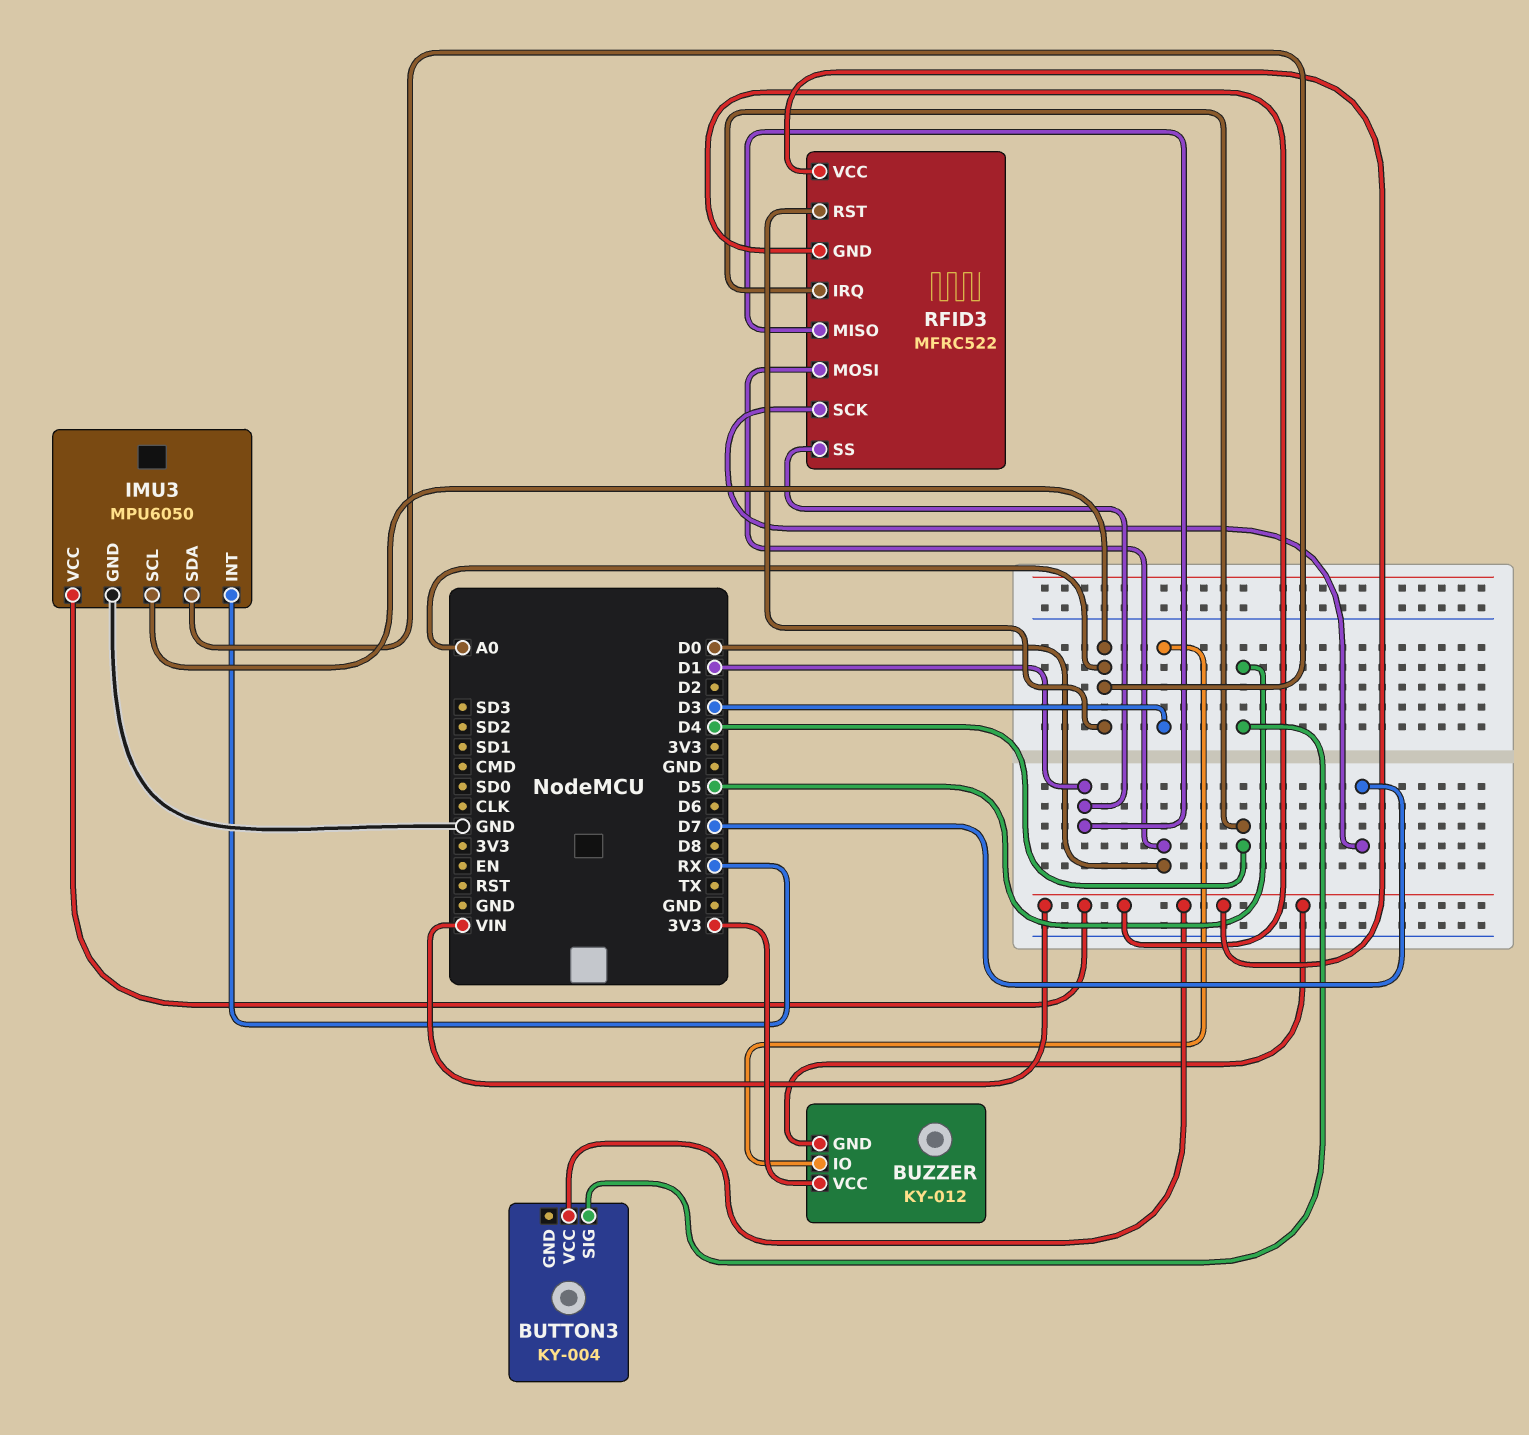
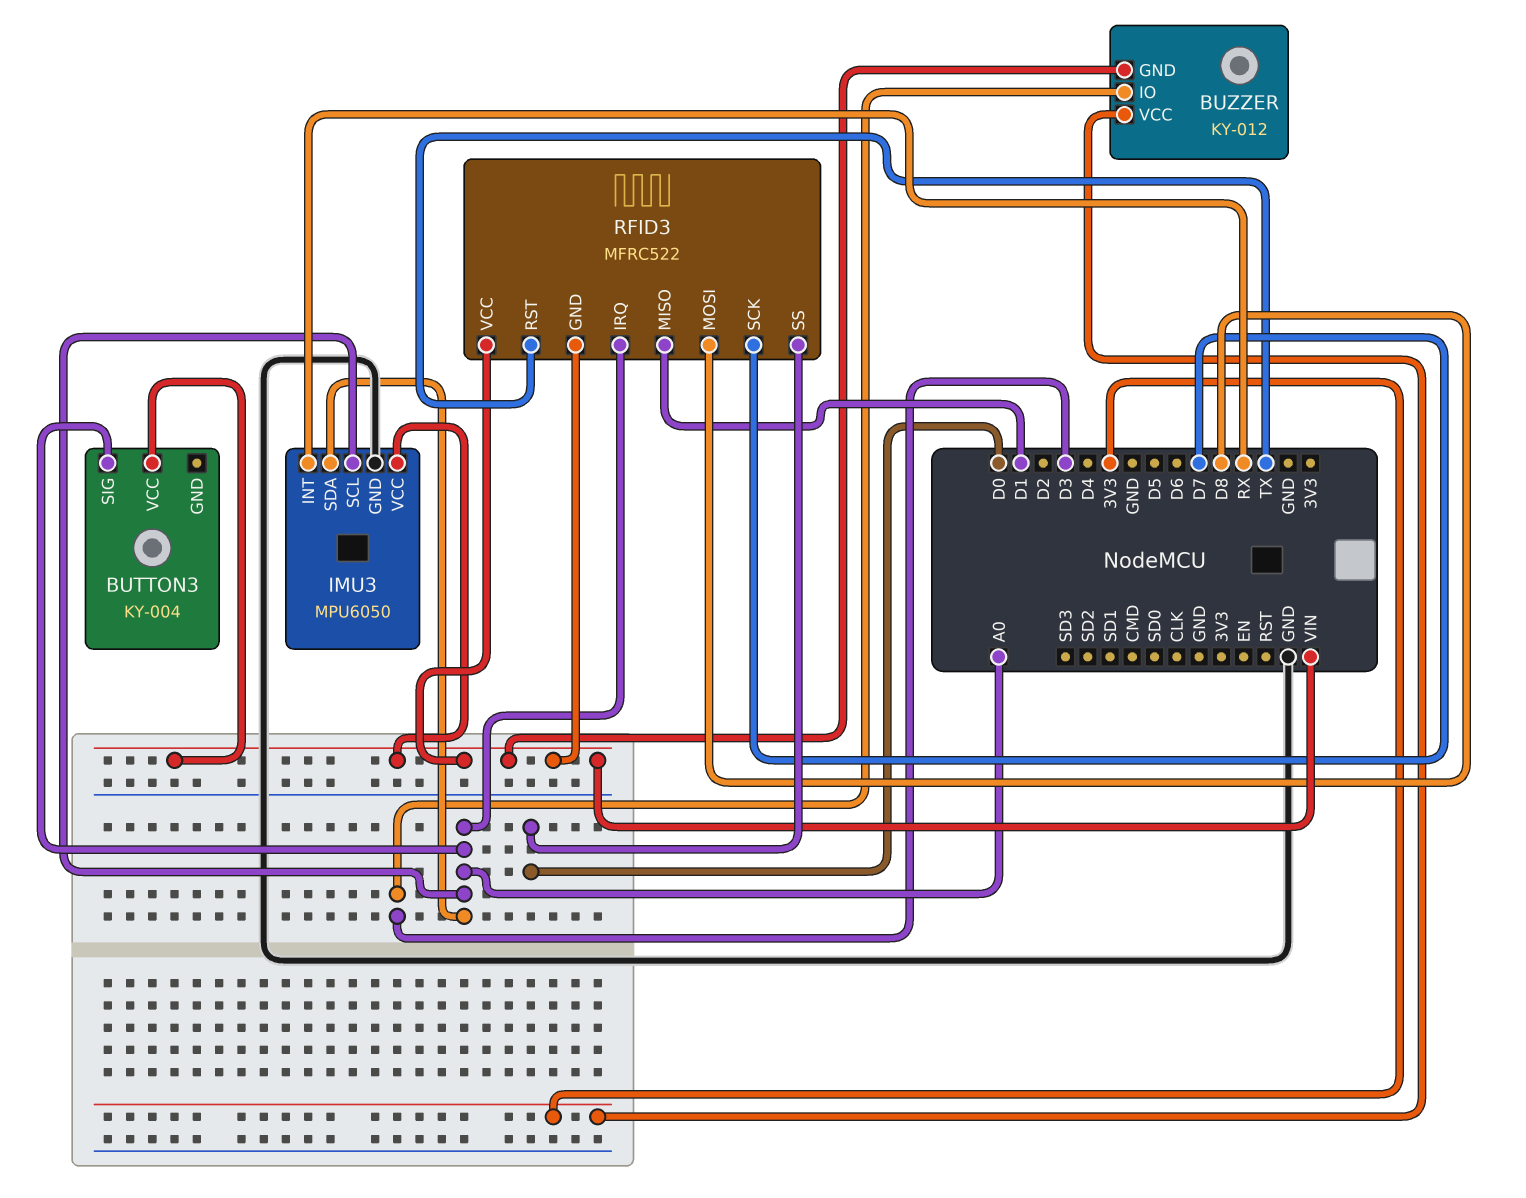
BUTTON3 pin SIG: D5 -> A0
RFID3 pin IRQ: D4 -> A0
RFID3 pin MOSI: D0 -> D8
RFID3 pin RST: A0 -> TX
RFID3 pin SS: D1 -> D0

